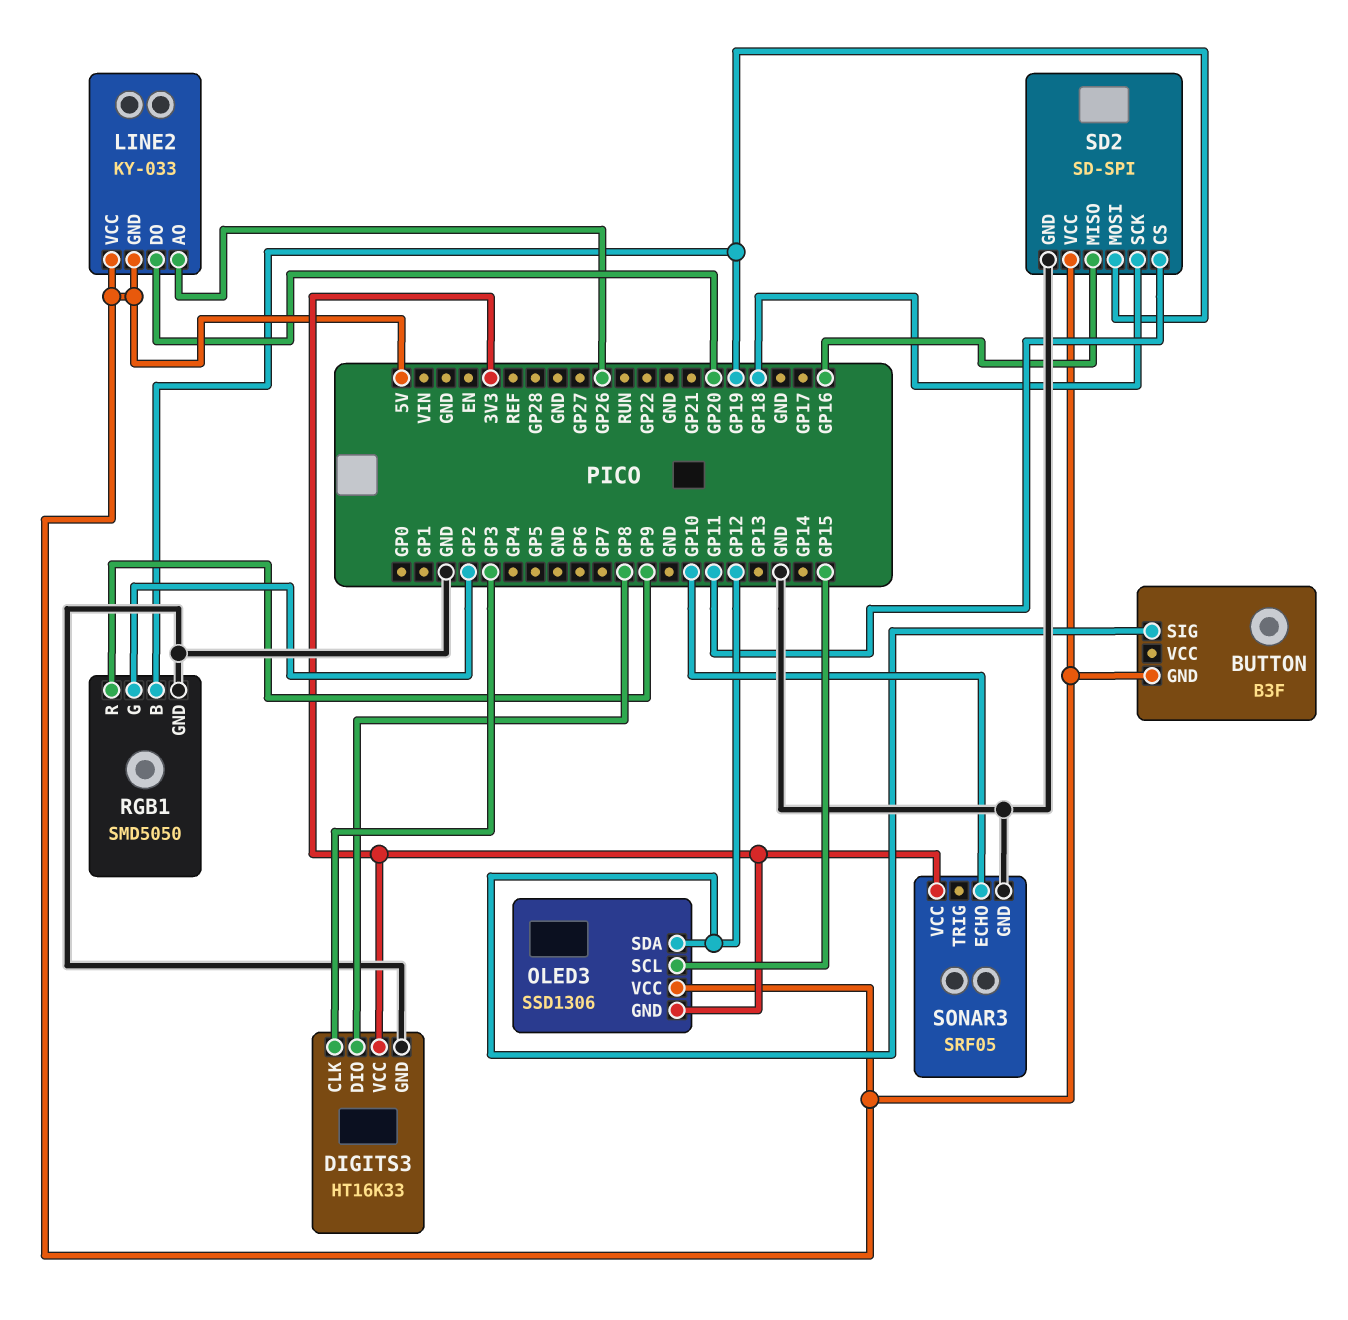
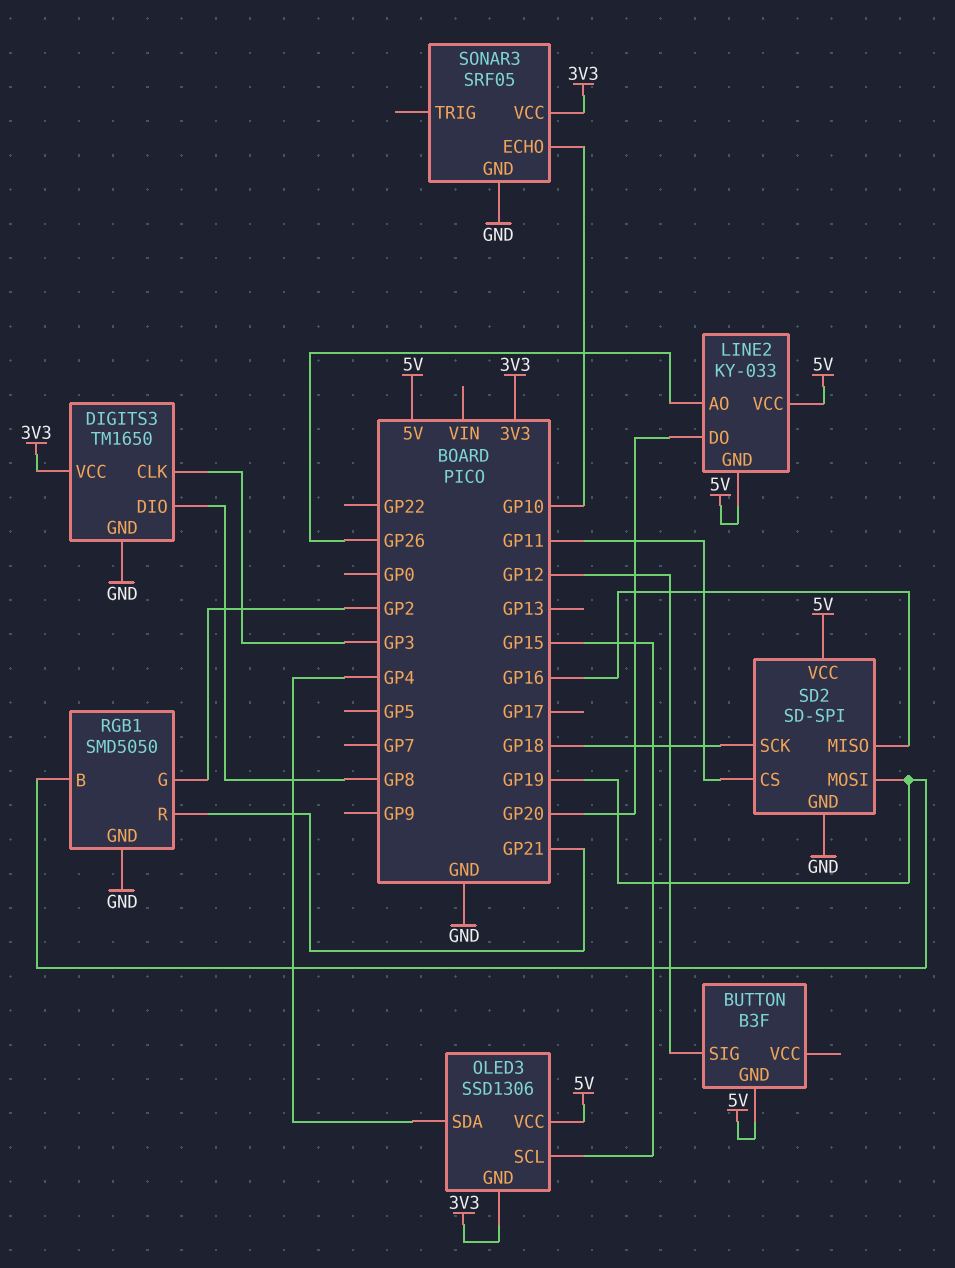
DIGITS3: HT16K33 -> TM1650
OLED3 pin SDA: GP12 -> GP4
RGB1 pin R: GP9 -> GP21

